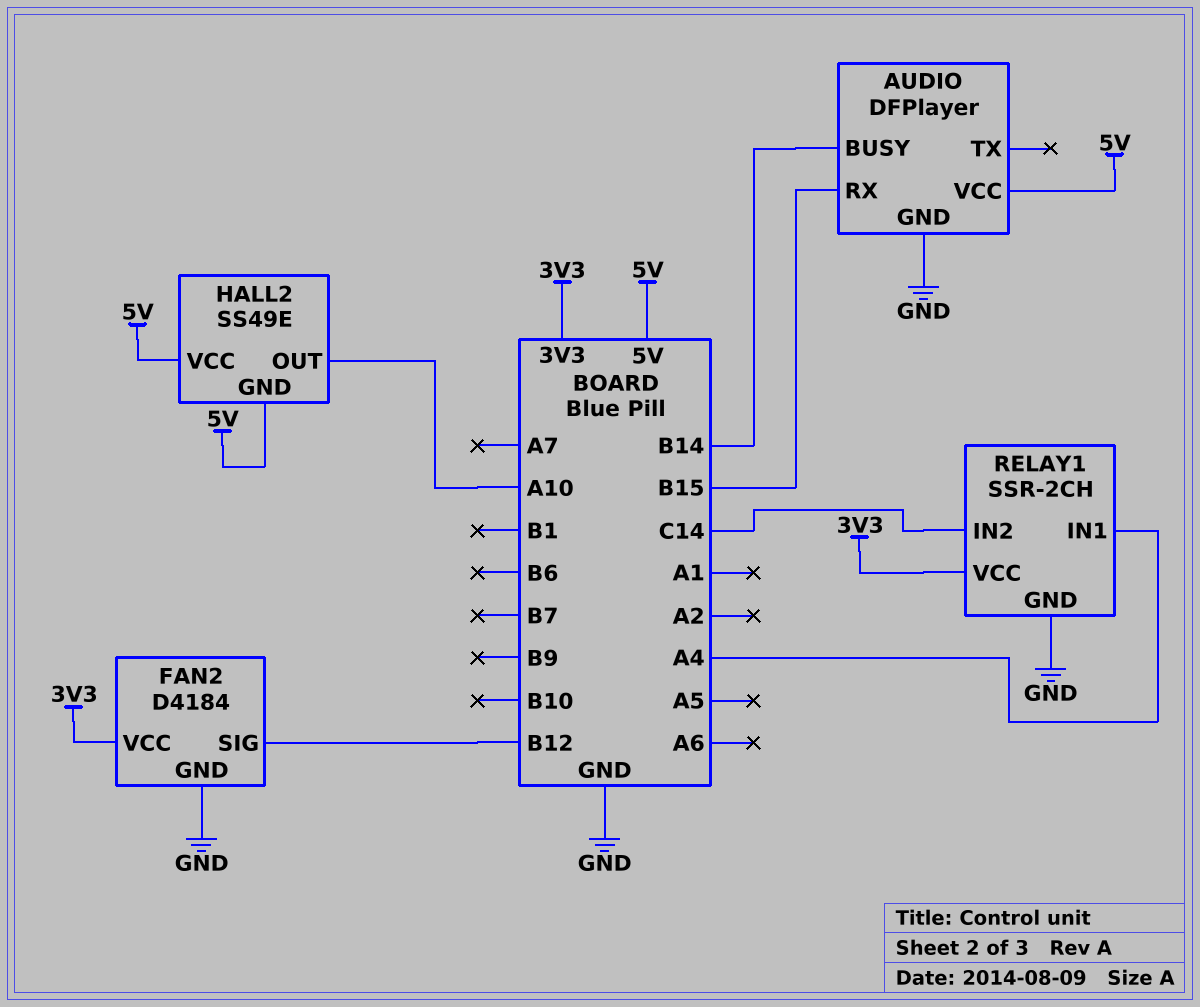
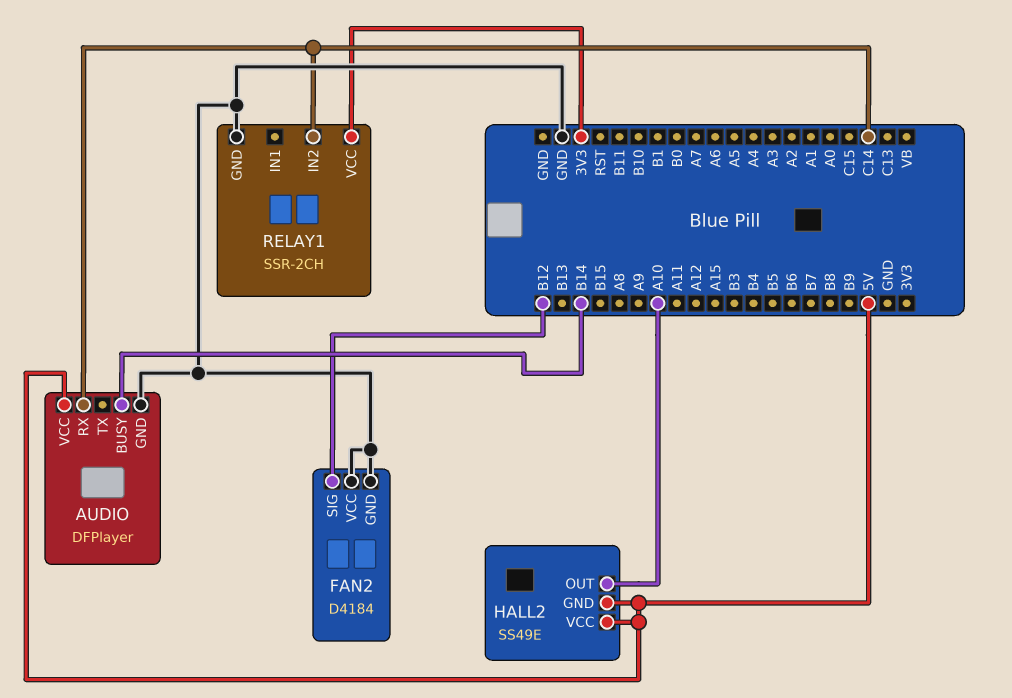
AUDIO pin RX: B15 -> C14
FAN2 pin VCC: 3V3 -> GND
RELAY1 pin IN1: A4 -> none

